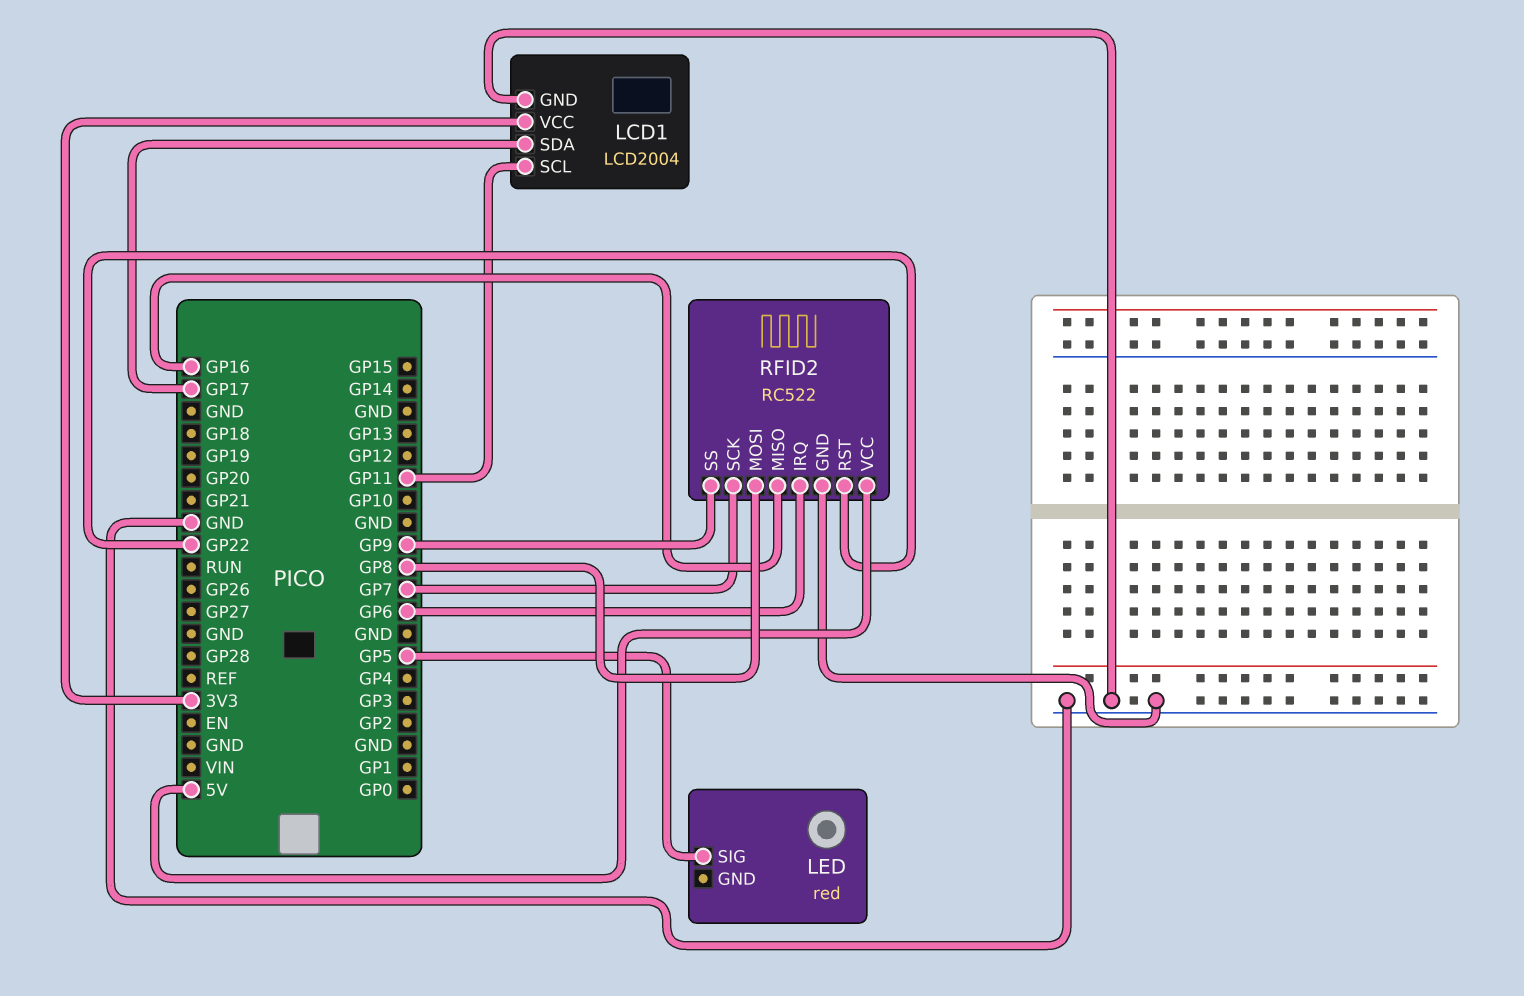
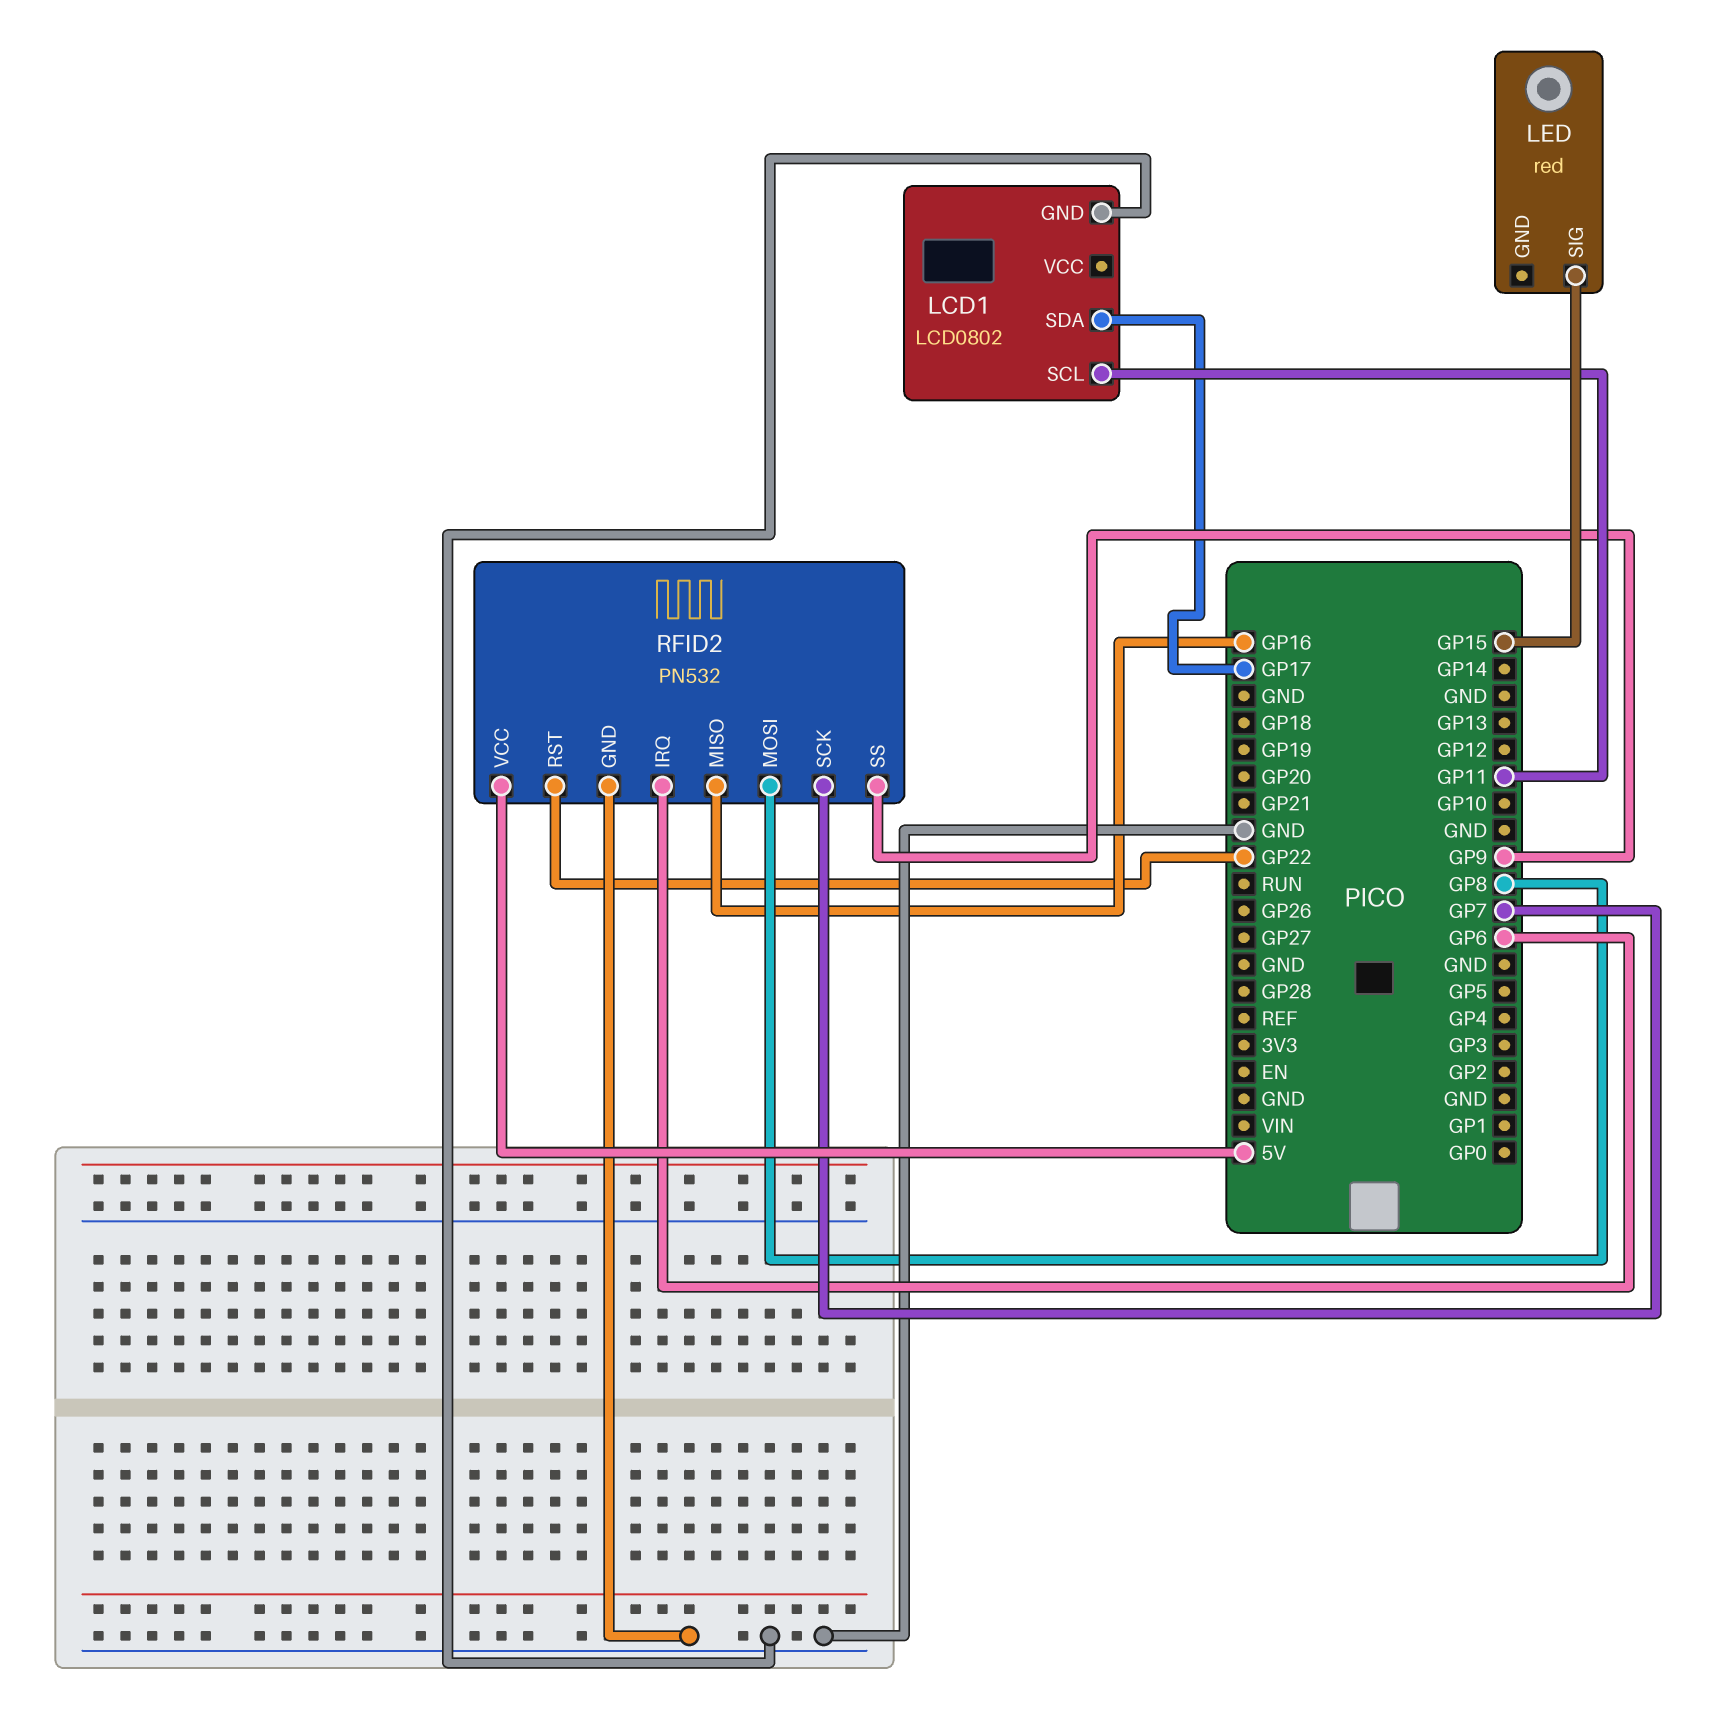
LCD1: LCD2004 -> LCD0802
LCD1 pin VCC: 3V3 -> none
LED pin SIG: GP5 -> GP15
RFID2: RC522 -> PN532

